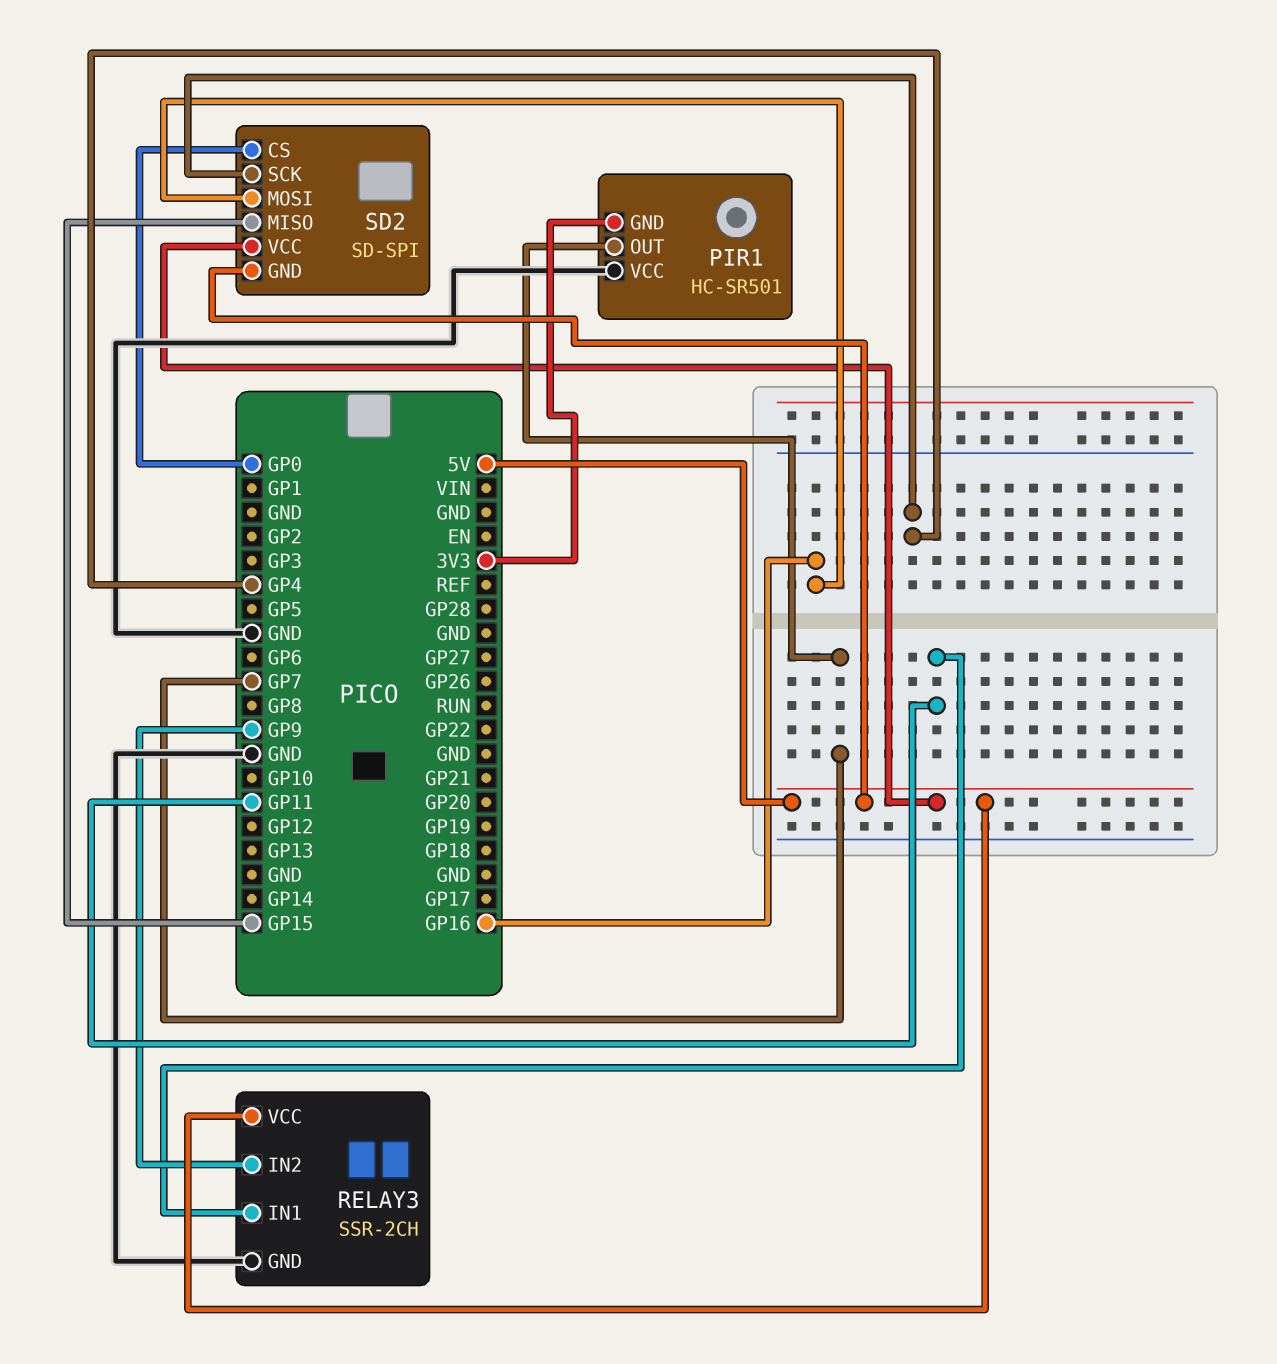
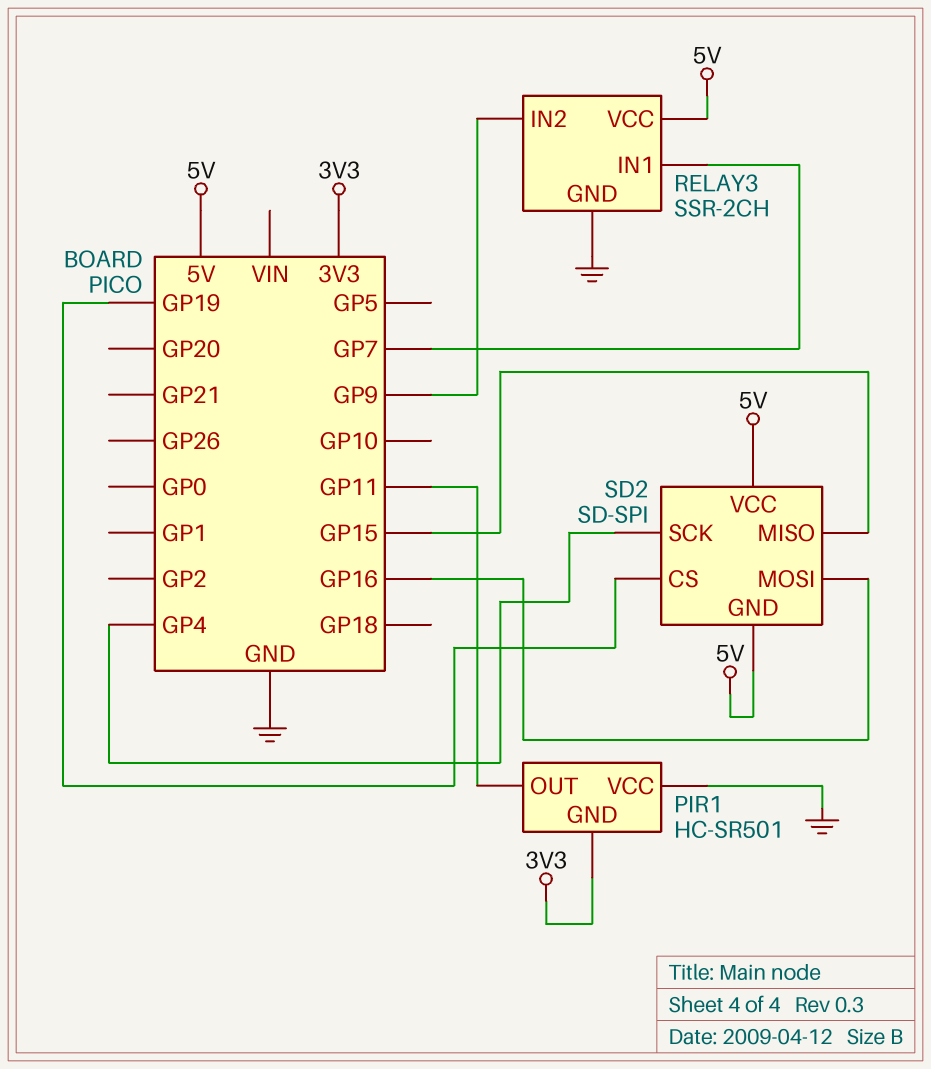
PIR1 pin OUT: GP7 -> GP11
RELAY3 pin IN1: GP11 -> GP7
SD2 pin CS: GP0 -> GP19

